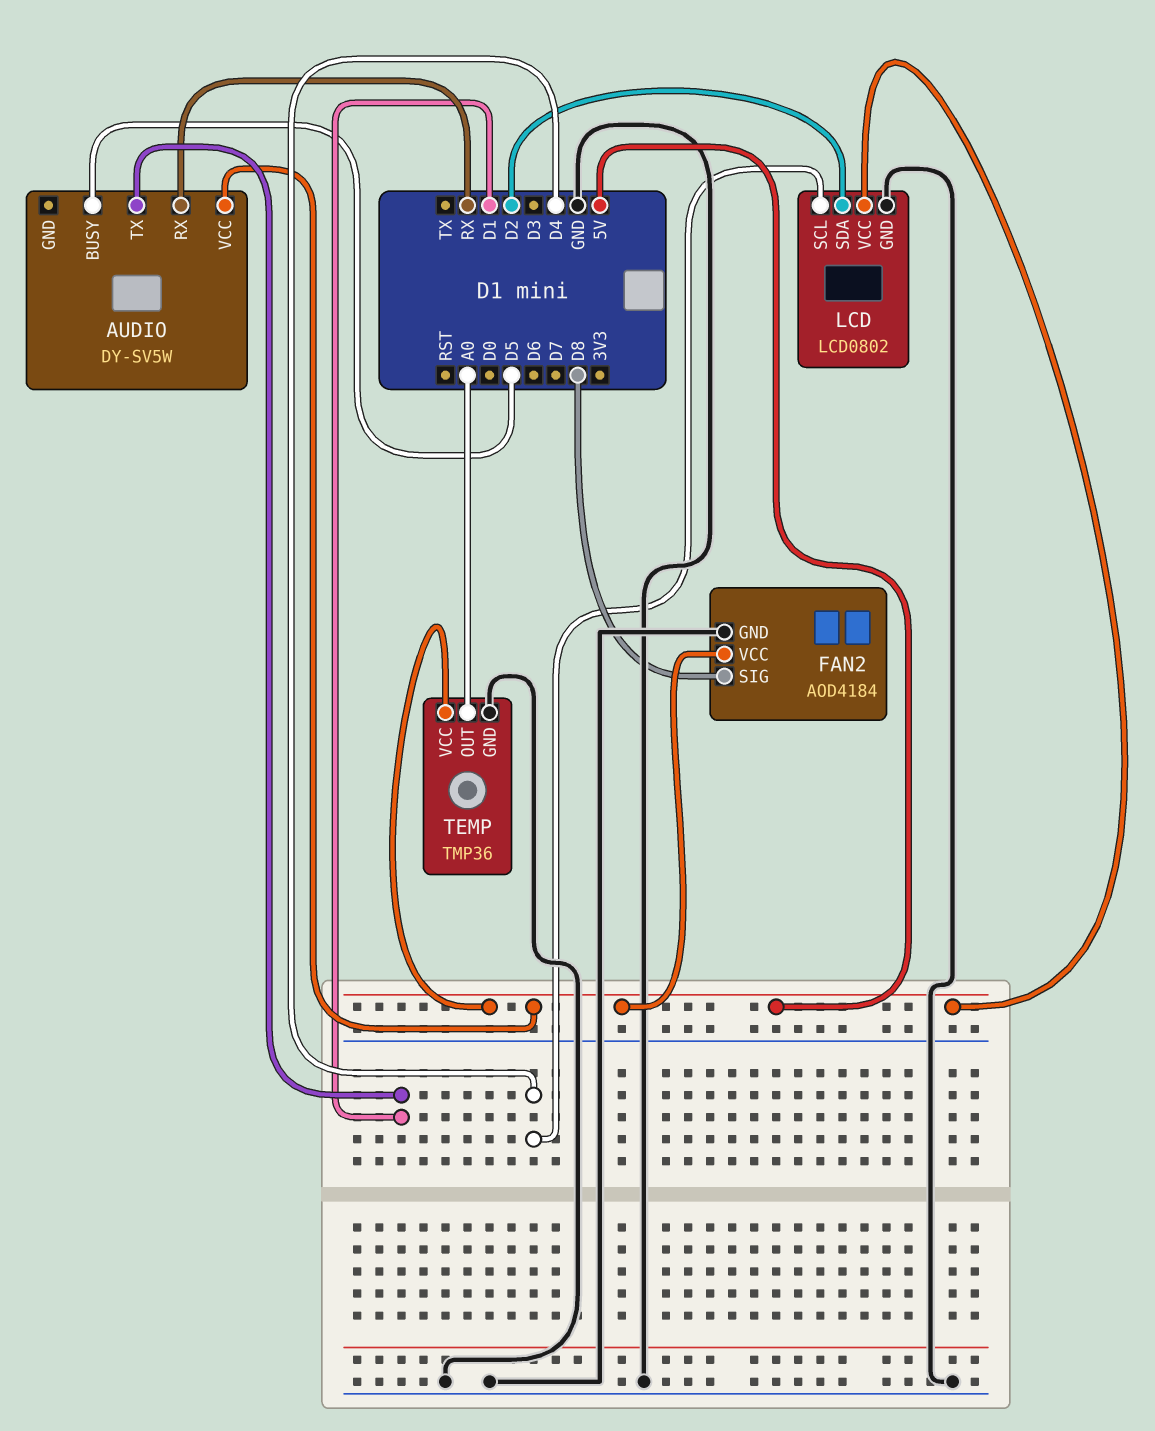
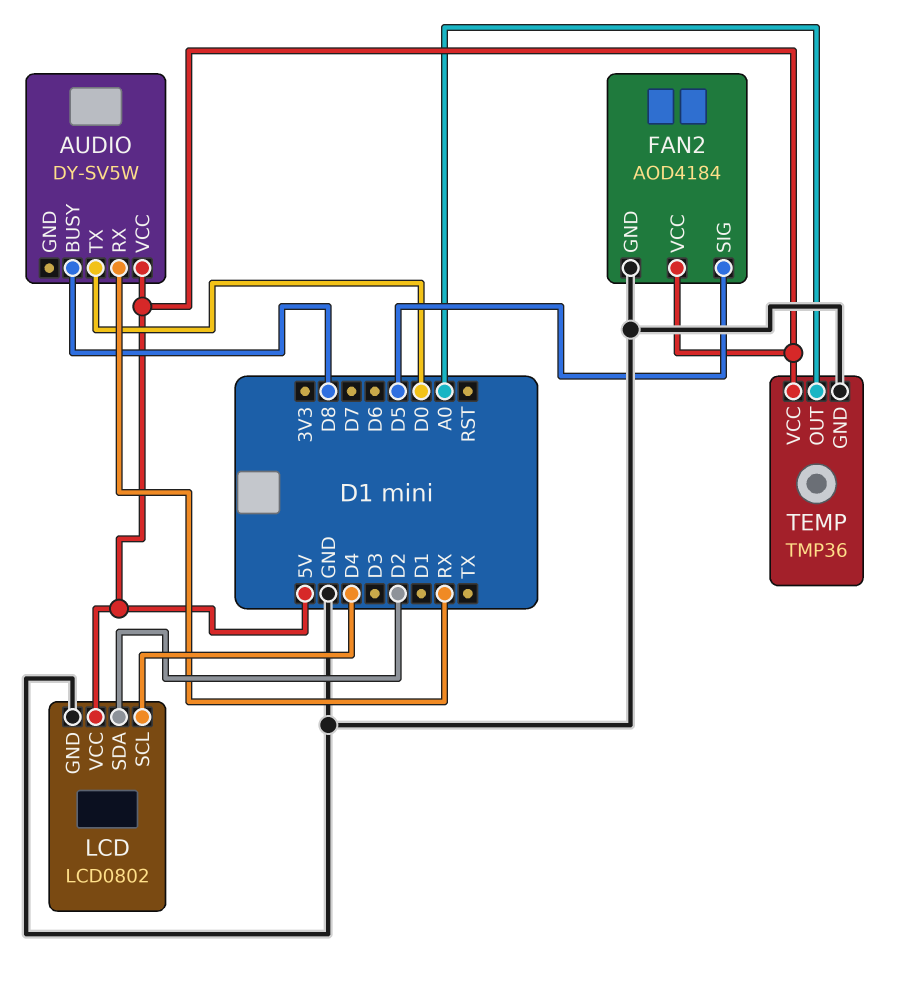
AUDIO pin BUSY: D5 -> D8
AUDIO pin TX: D1 -> D0
FAN2 pin SIG: D8 -> D5

